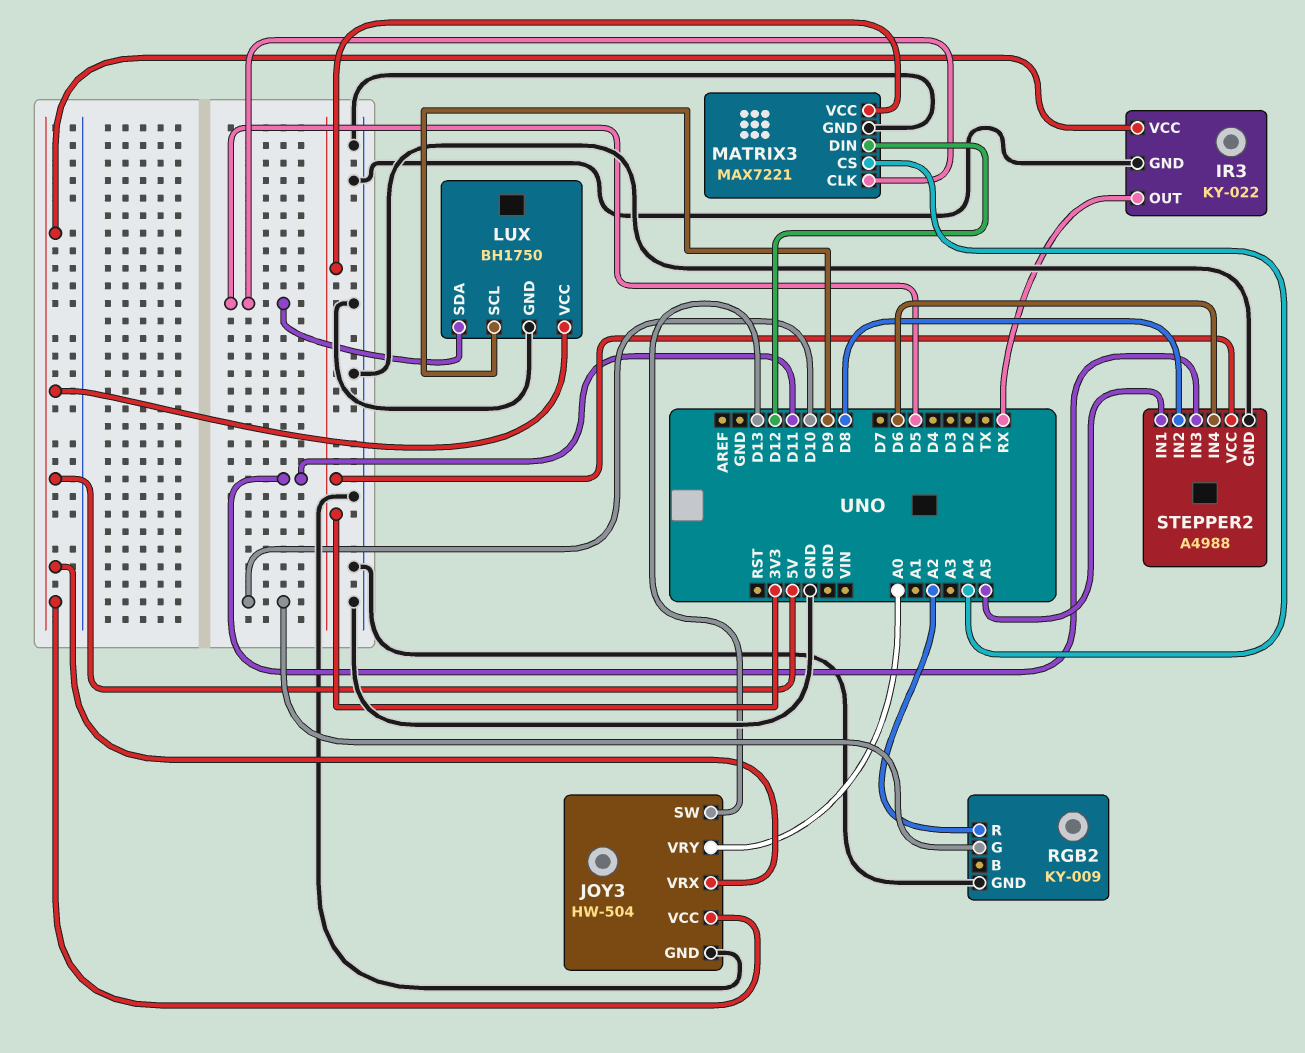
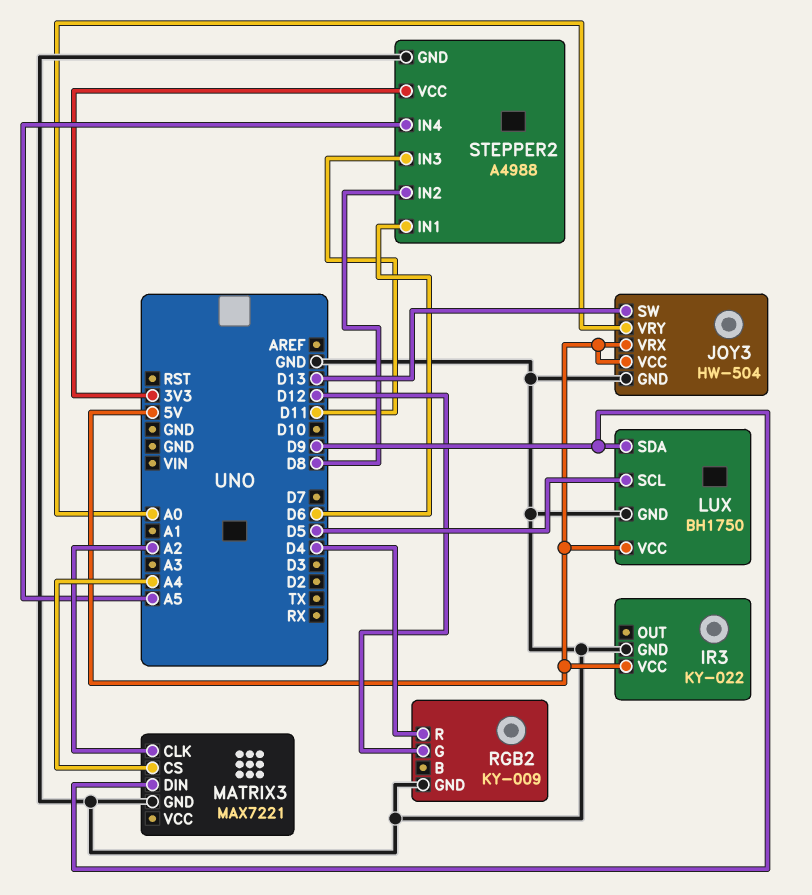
IR3 pin OUT: RX -> none
LUX pin SCL: D9 -> D5
LUX pin SDA: D5 -> D9
MATRIX3 pin CLK: D5 -> A2
MATRIX3 pin DIN: D12 -> D9
MATRIX3 pin VCC: 3V3 -> none
RGB2 pin G: D10 -> D12
RGB2 pin R: A2 -> D4
STEPPER2 pin IN1: A5 -> D6
STEPPER2 pin IN4: D6 -> A5

